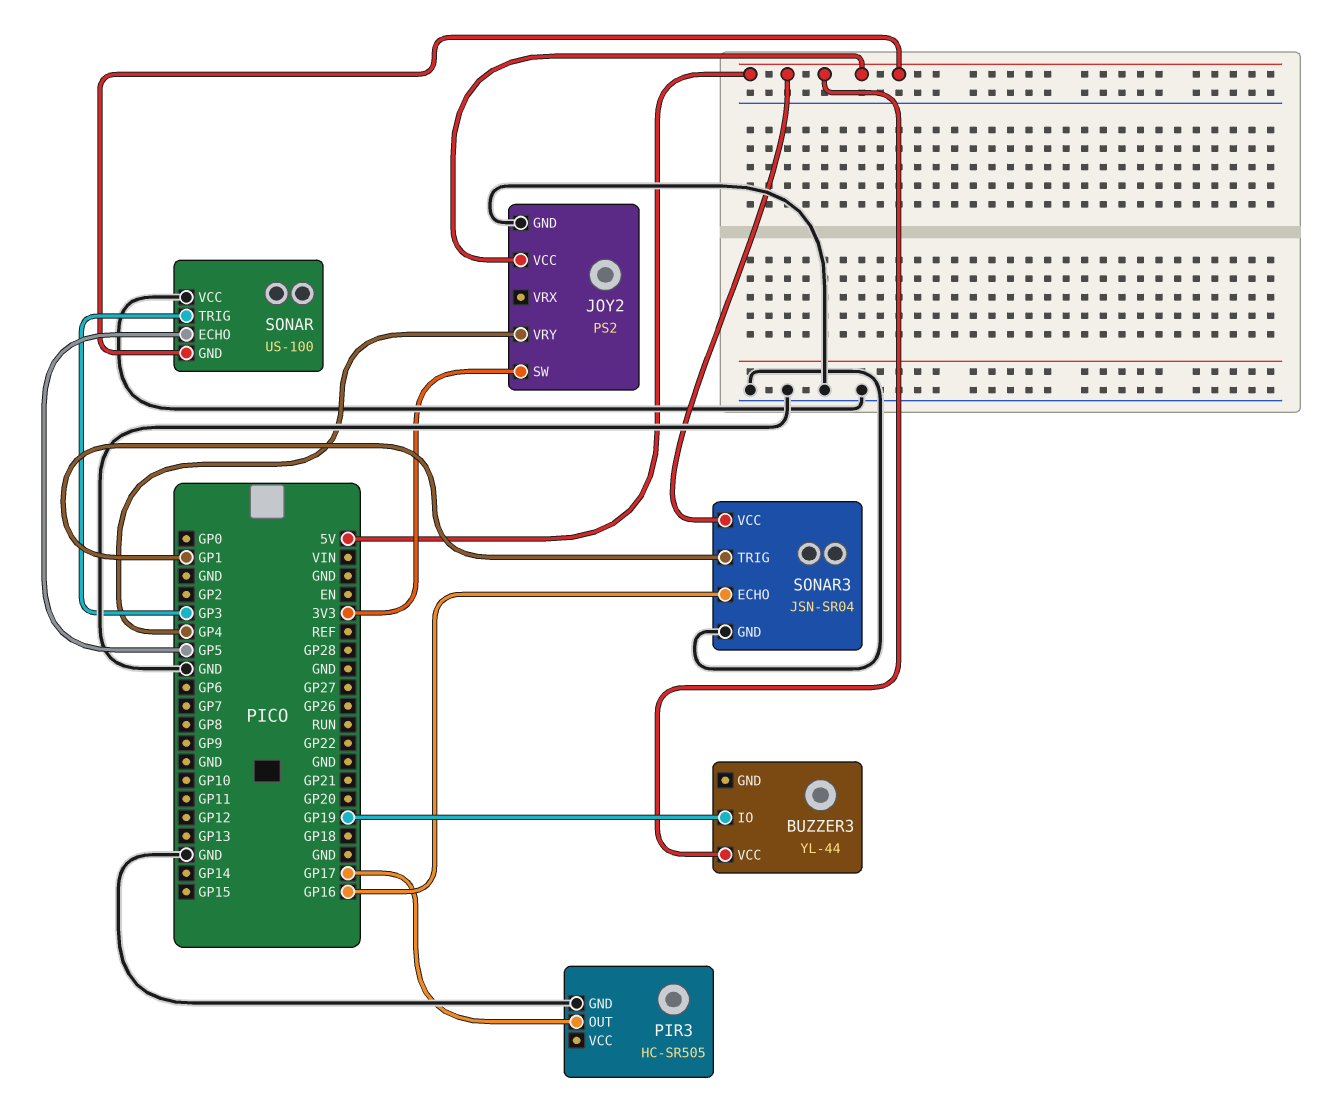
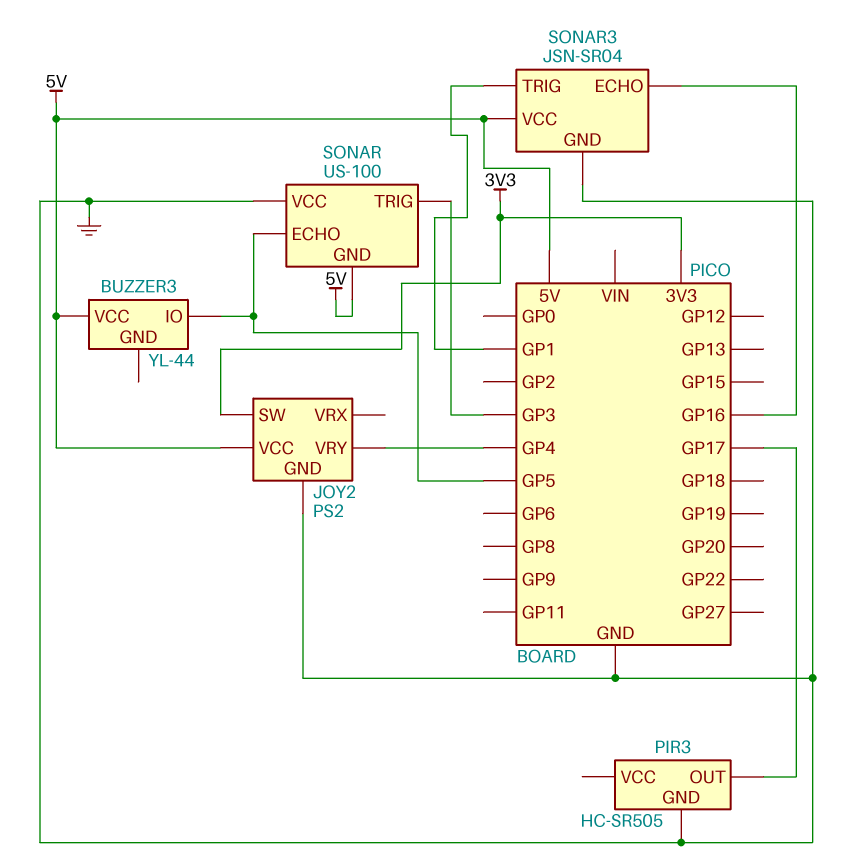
BUZZER3 pin IO: GP19 -> GP5

